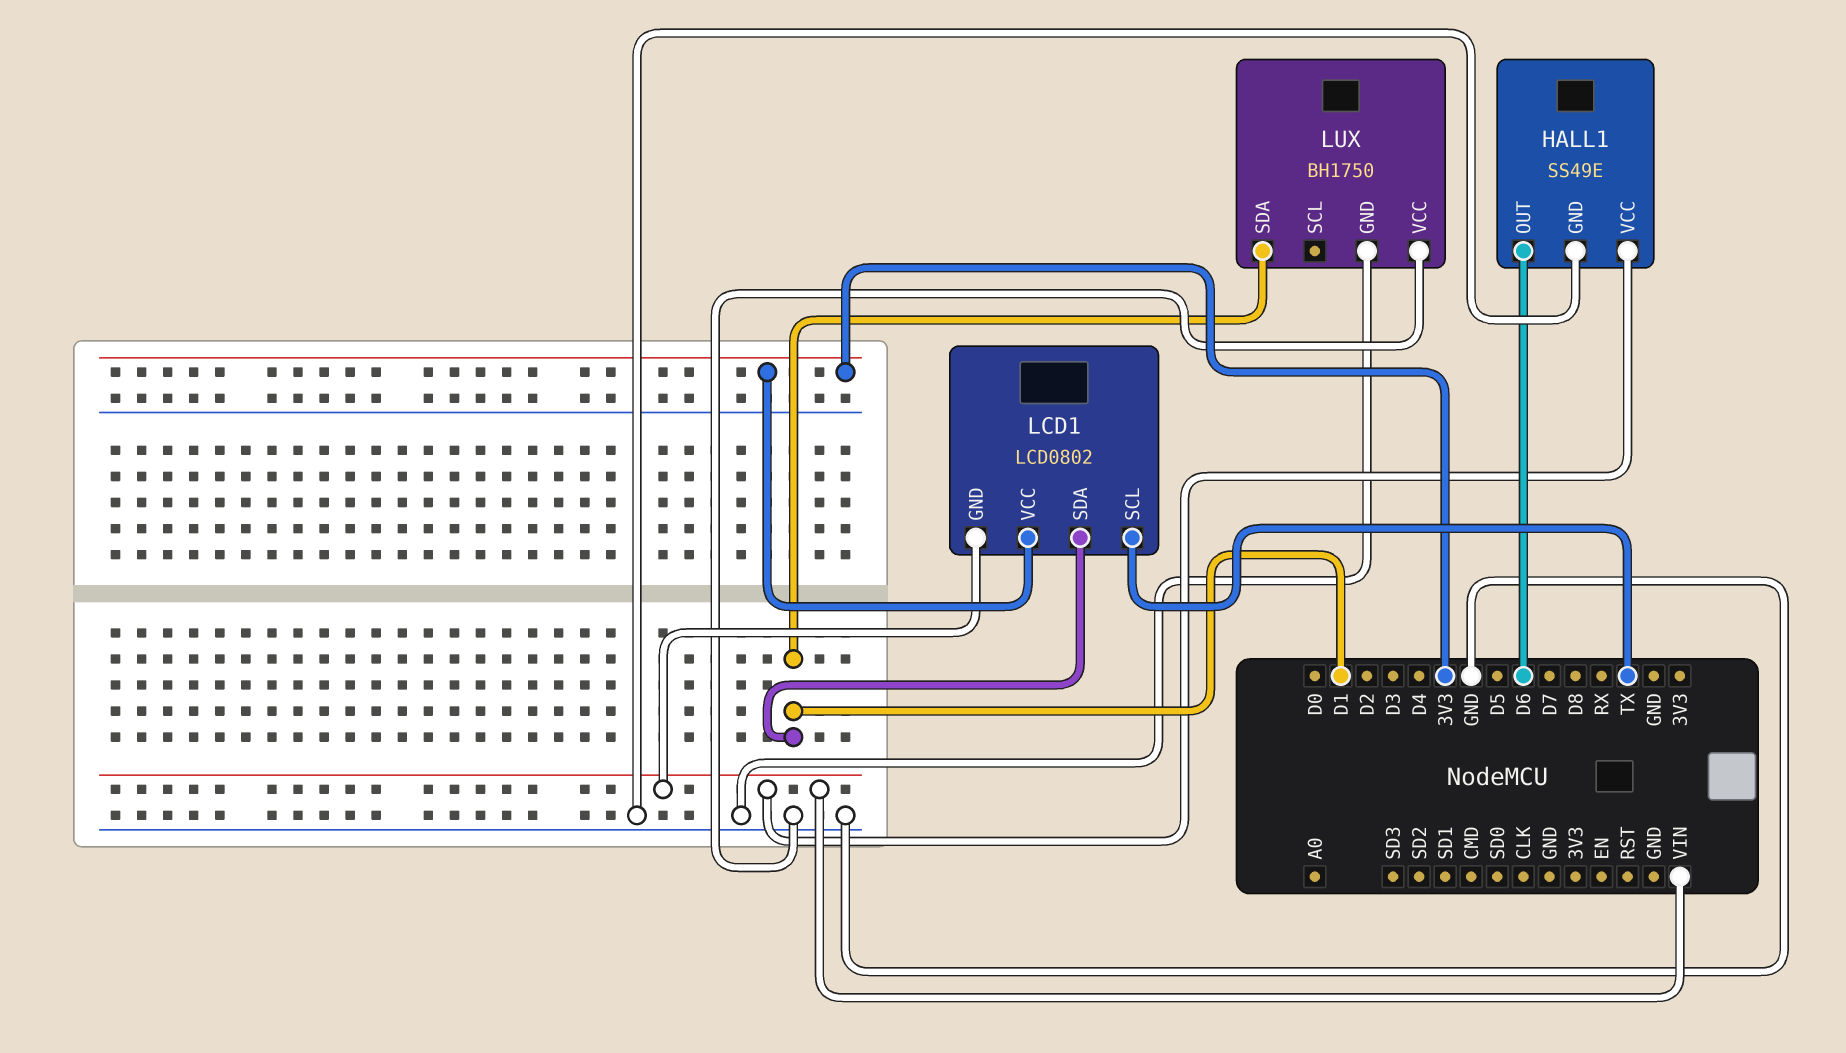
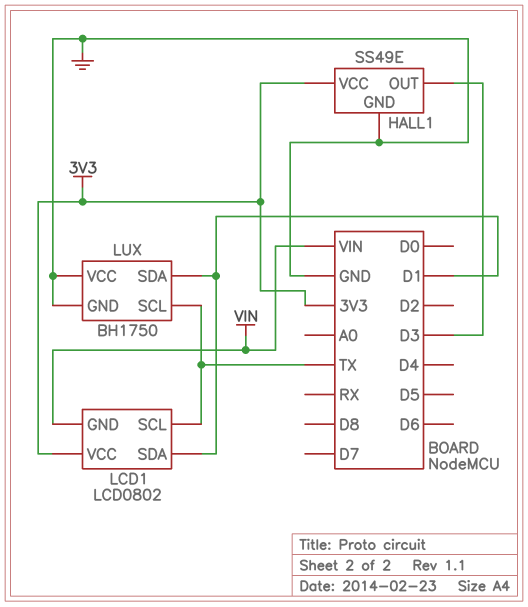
HALL1 pin OUT: D6 -> D3
HALL1 pin VCC: VIN -> 3V3
LUX pin SCL: none -> TX

